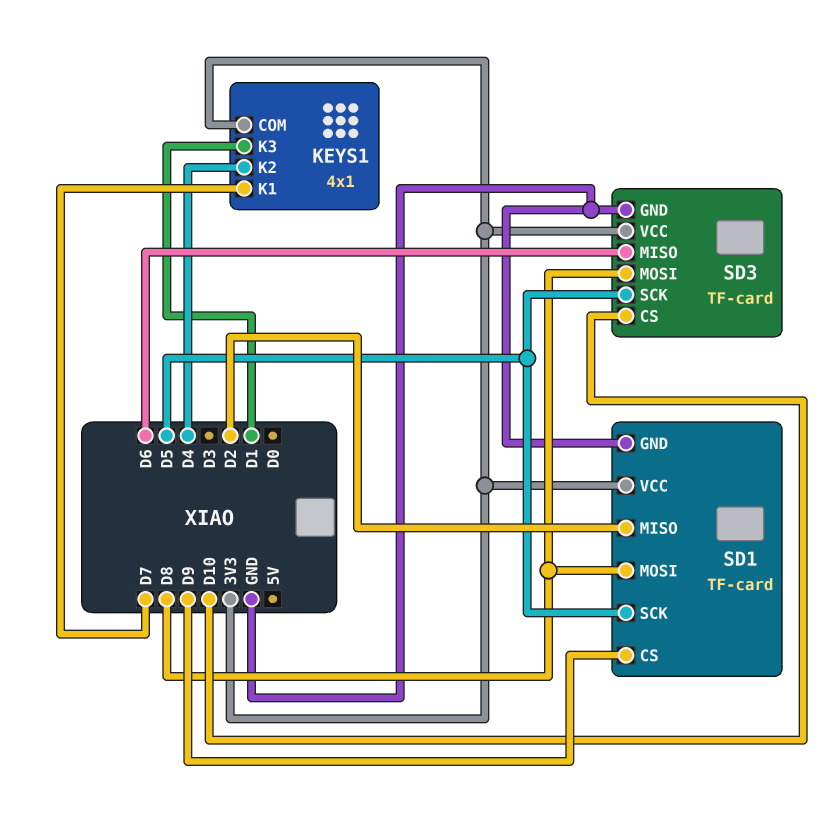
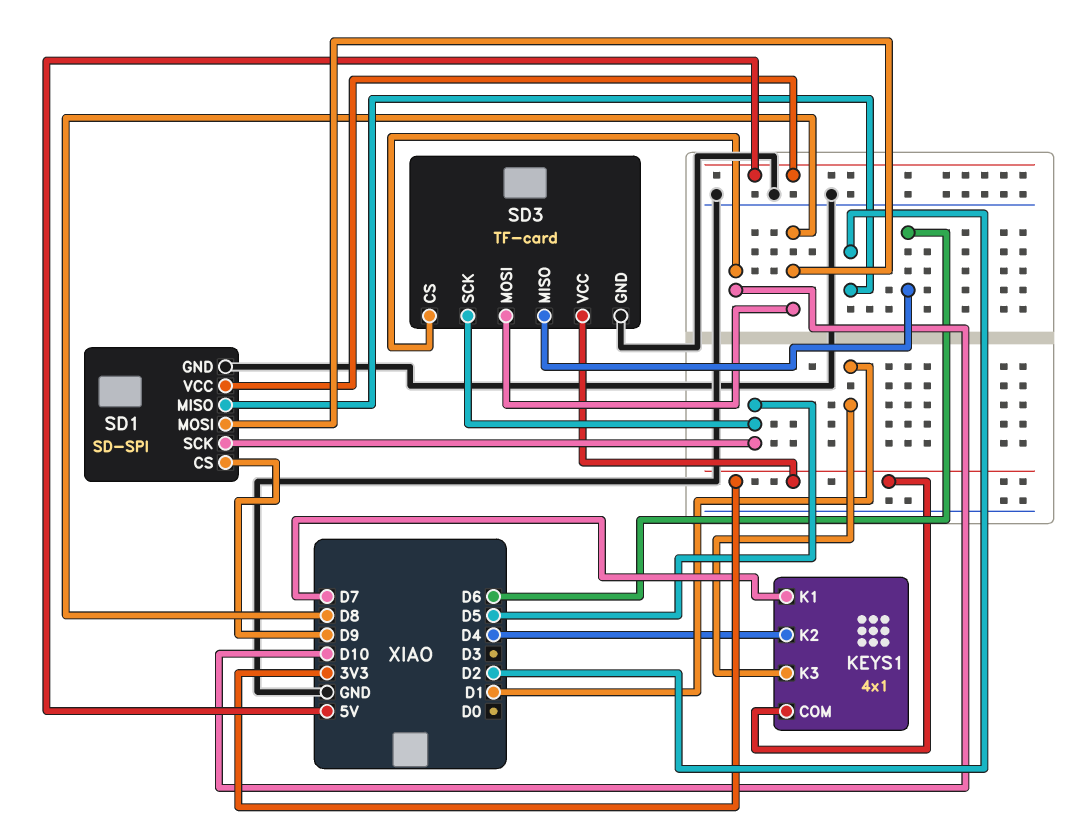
SD1: TF-card -> SD-SPI
SD1 pin VCC: 3V3 -> 5V

